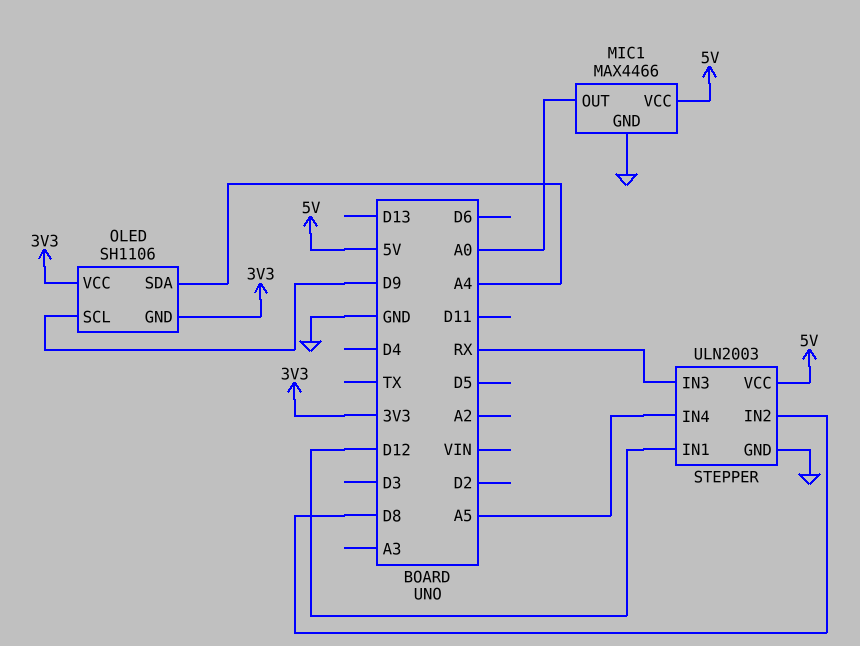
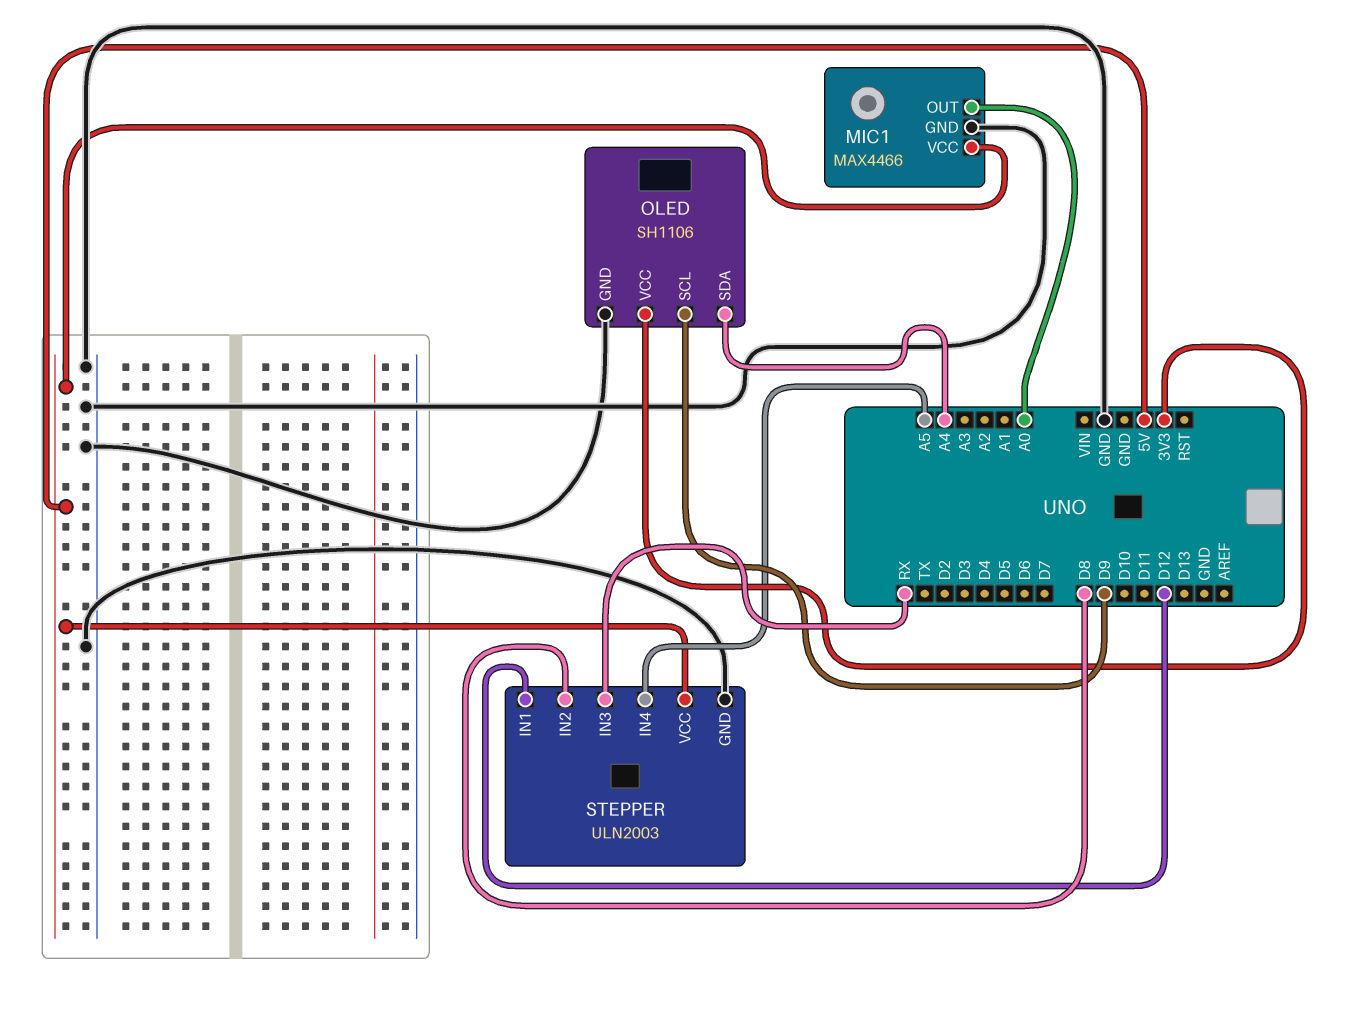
OLED pin GND: 3V3 -> GND

